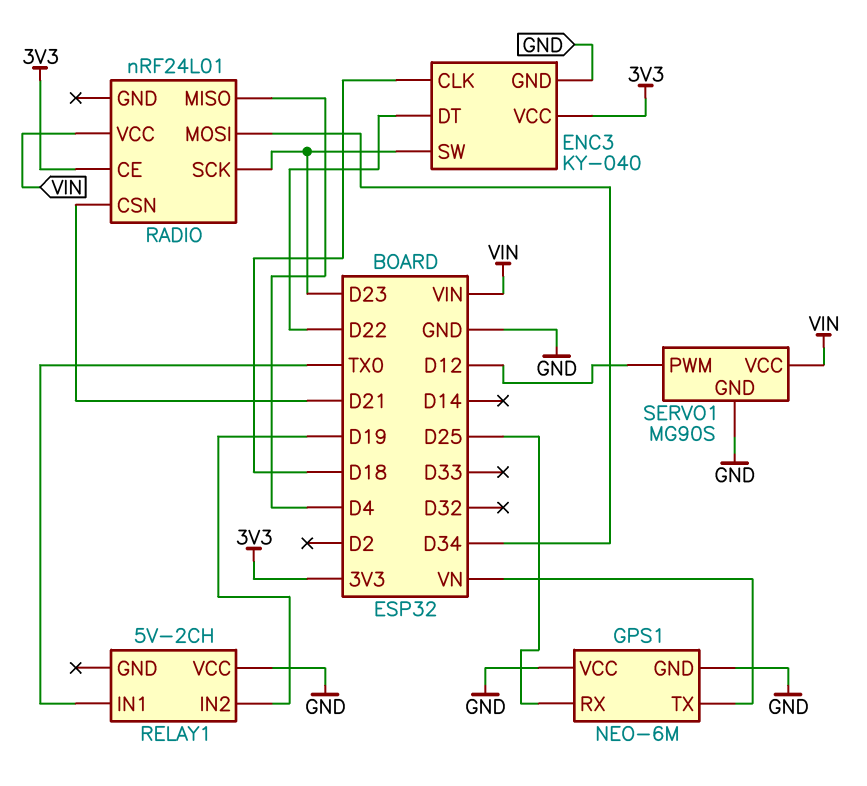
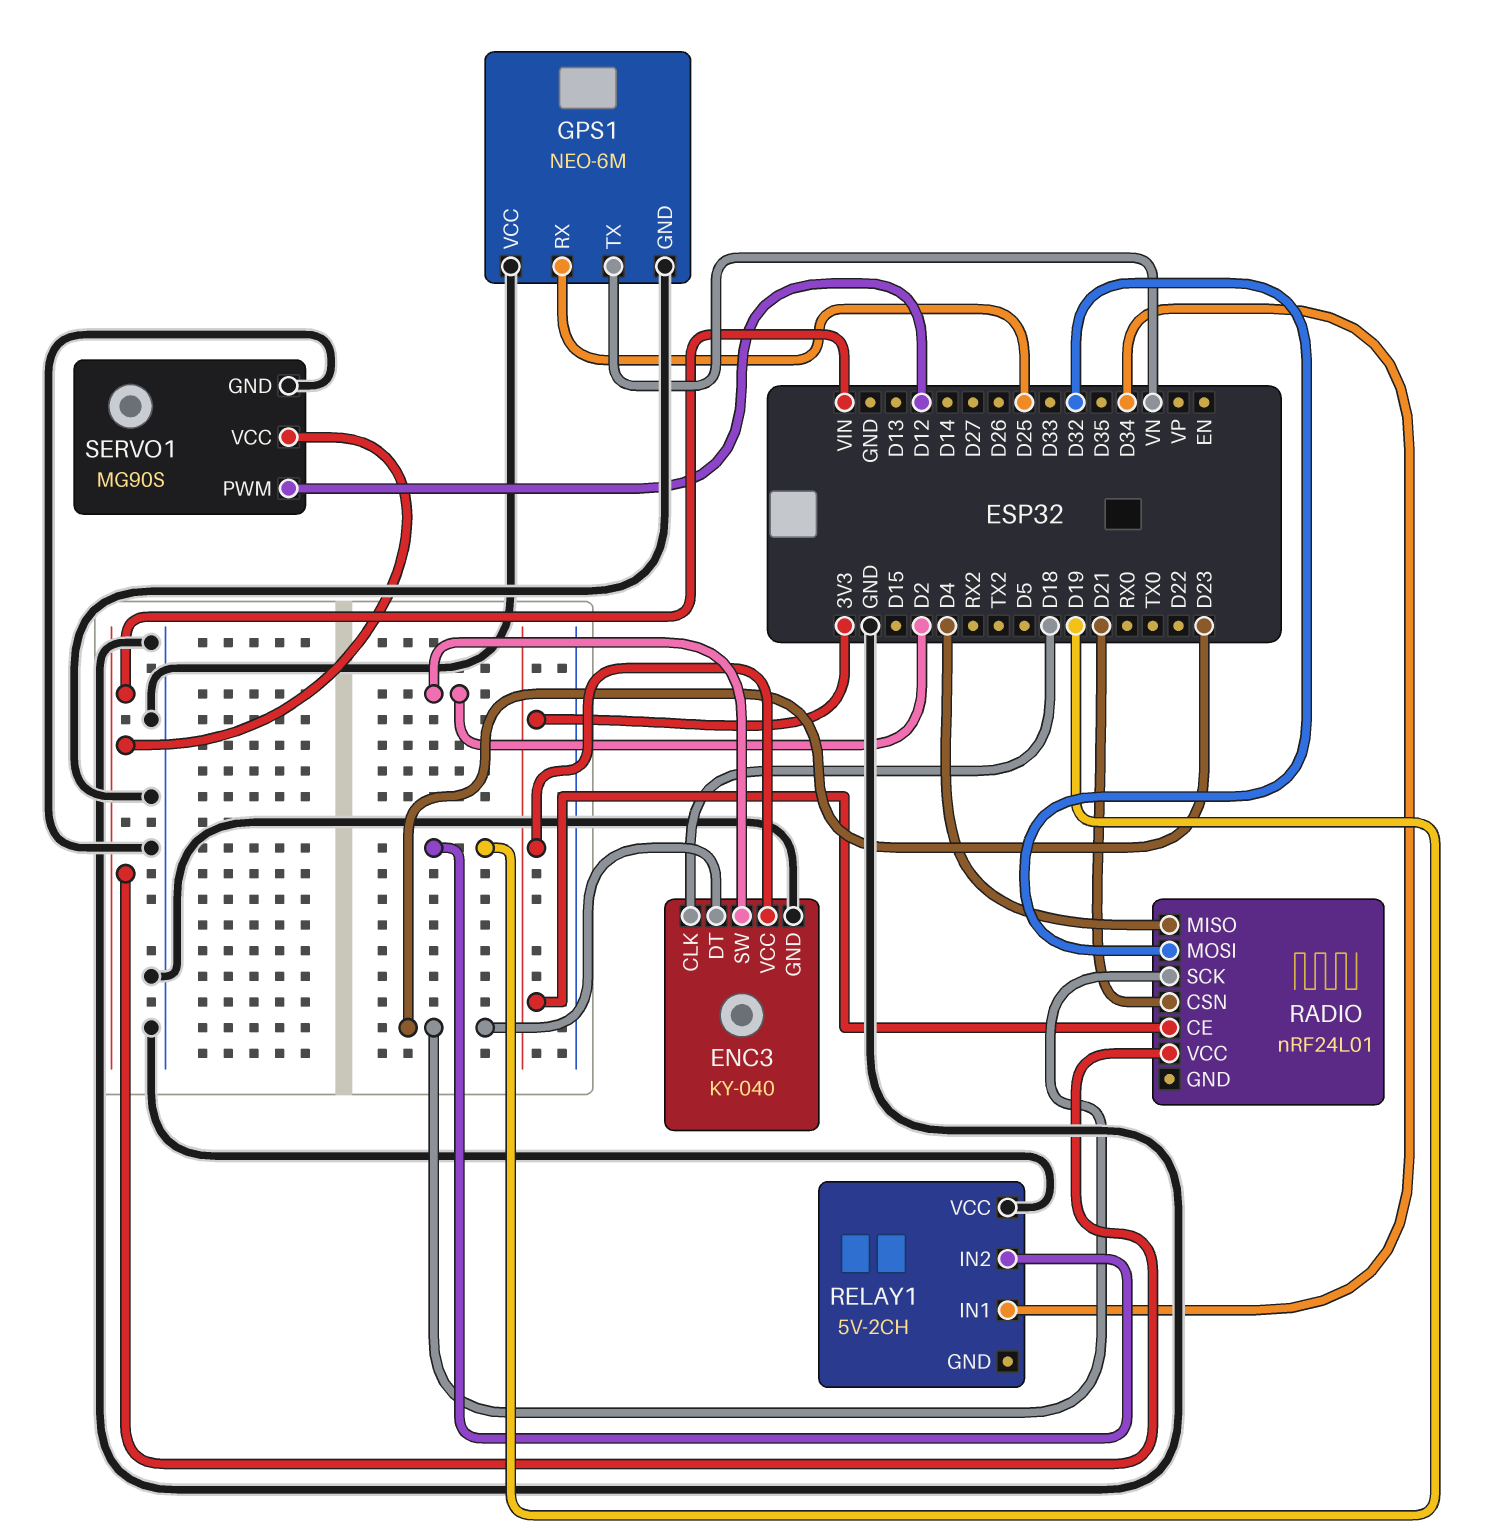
ENC3 pin DT: D22 -> D23
ENC3 pin SW: D23 -> D2
RADIO pin MOSI: D34 -> D32
RELAY1 pin IN1: TX0 -> D34

